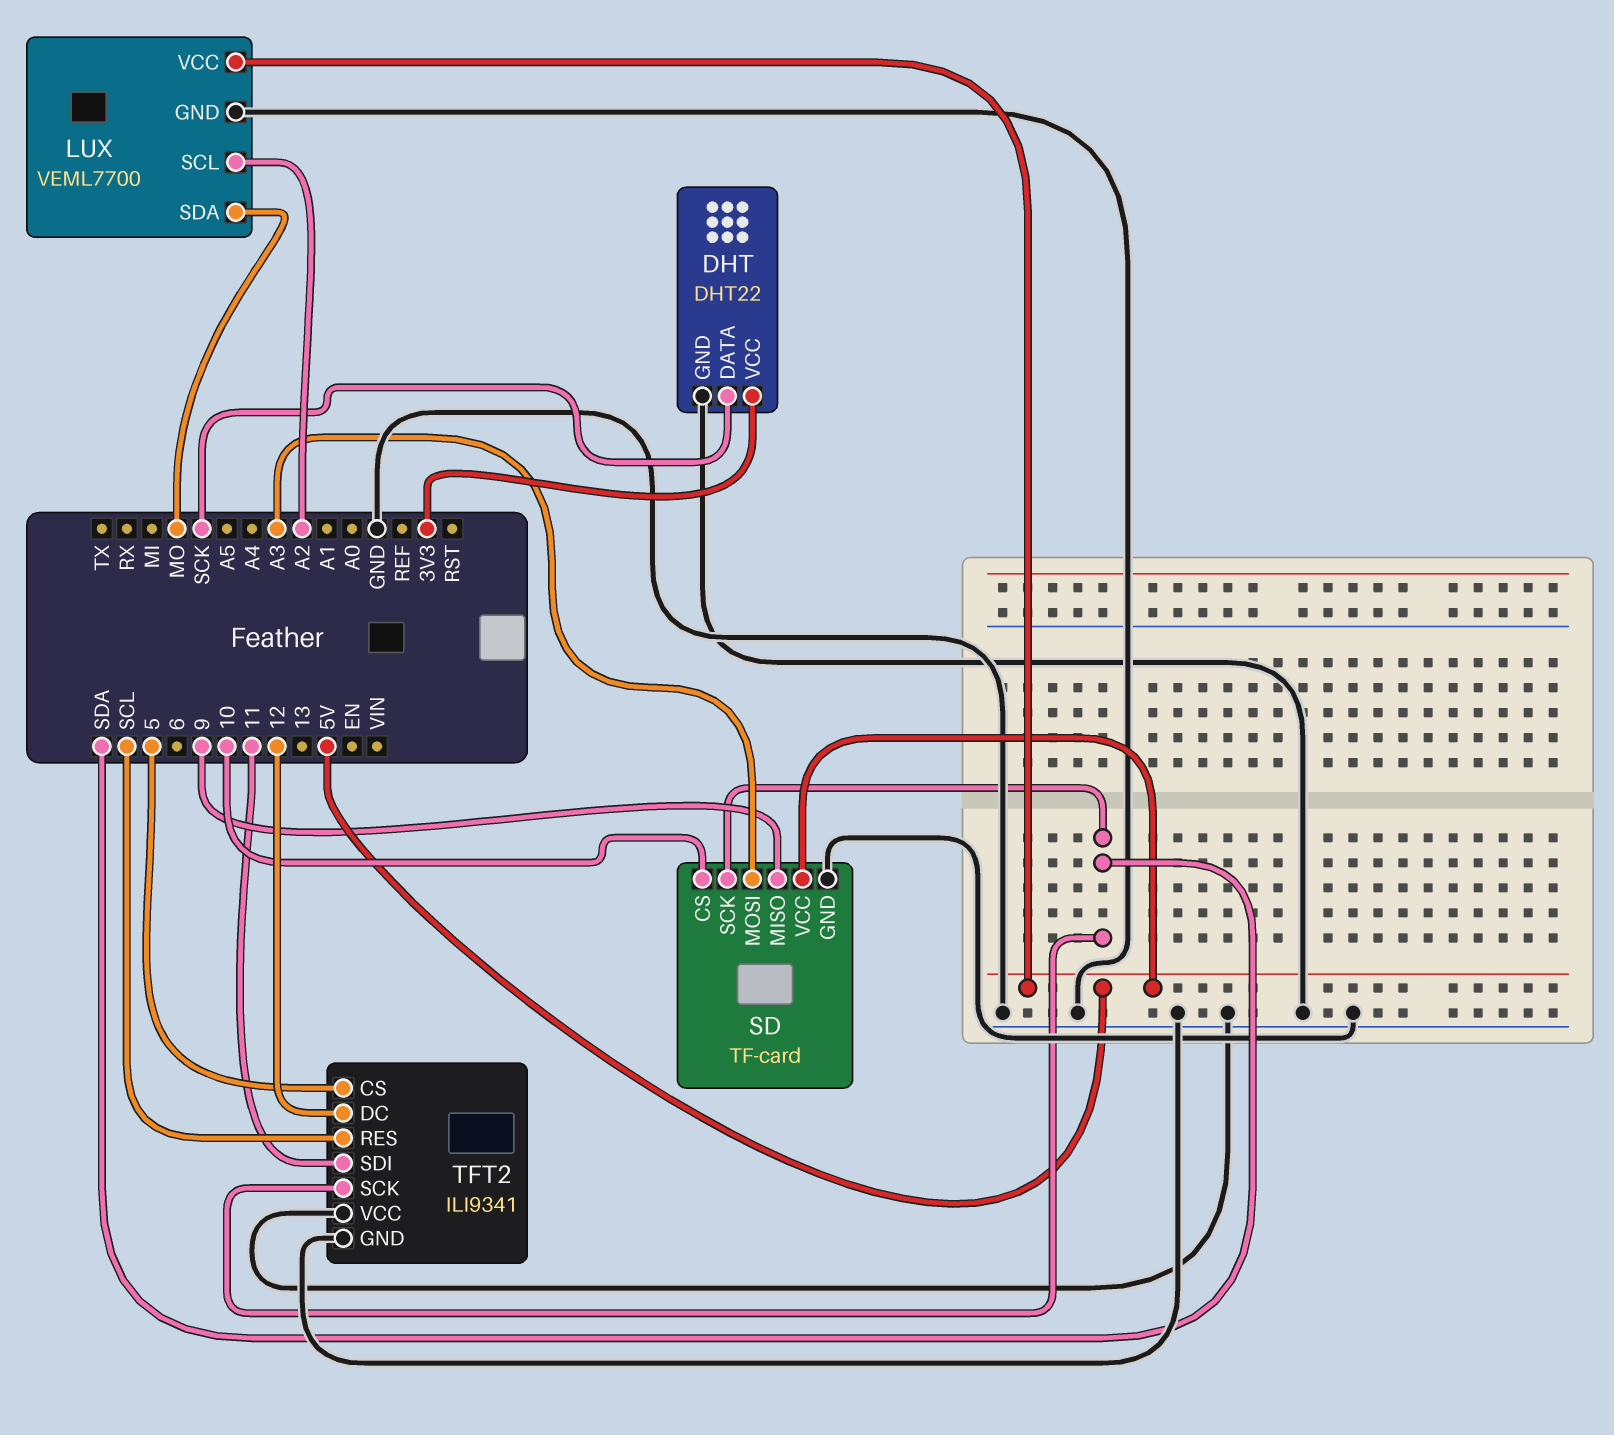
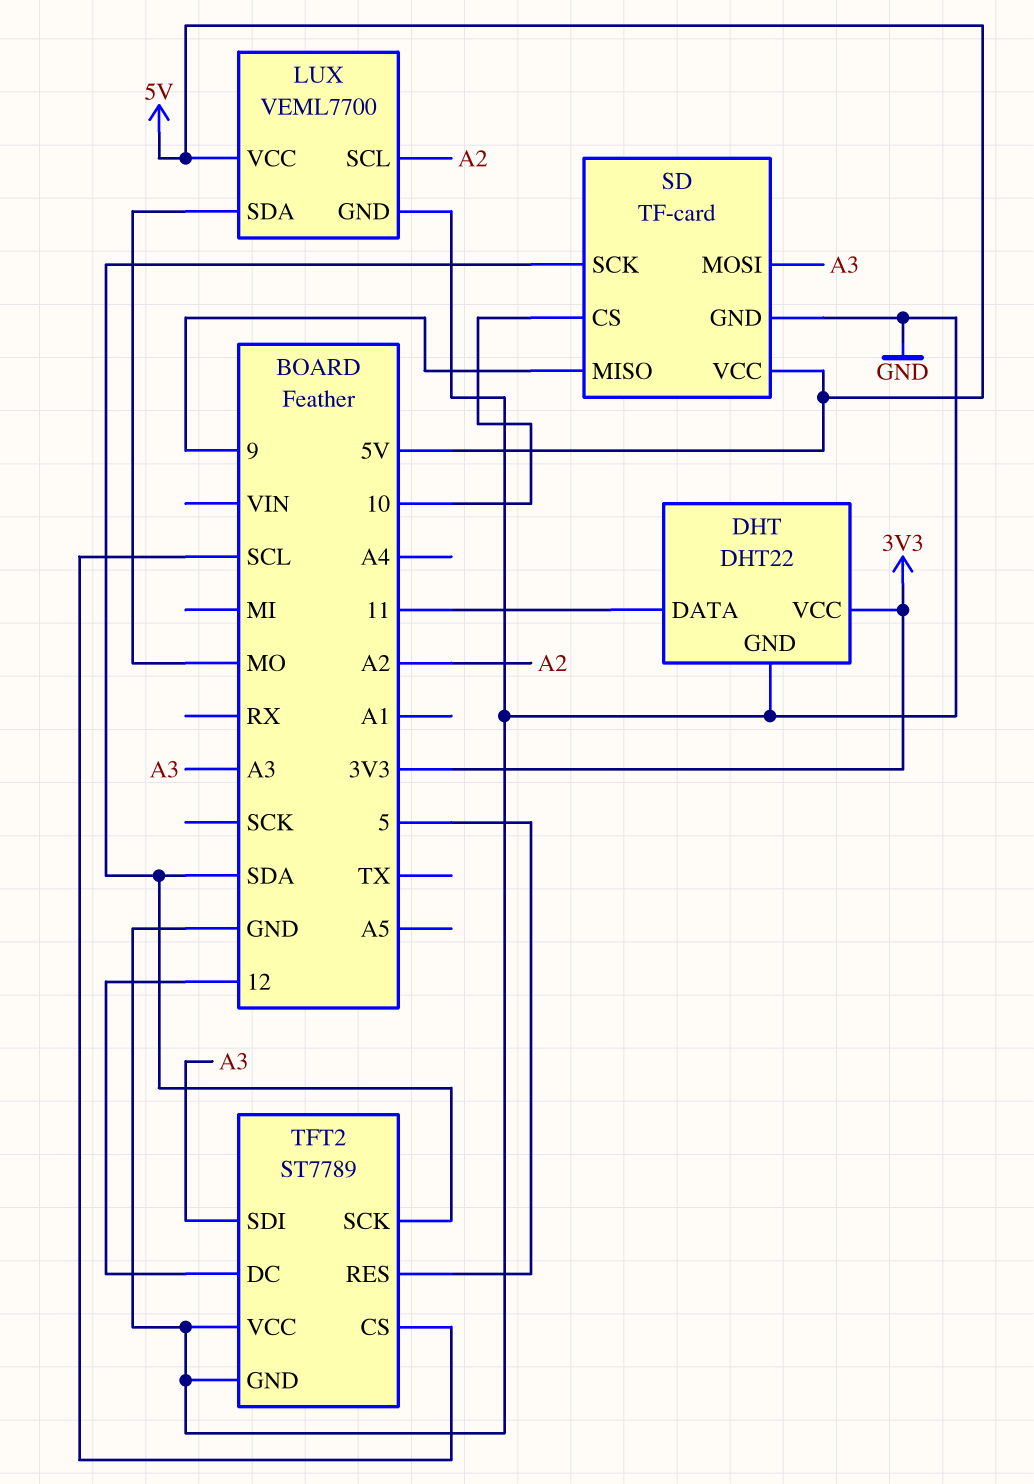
DHT pin DATA: SCK -> 11
TFT2: ILI9341 -> ST7789
TFT2 pin CS: 5 -> SCL
TFT2 pin RES: SCL -> 5
TFT2 pin SDI: 11 -> A3

